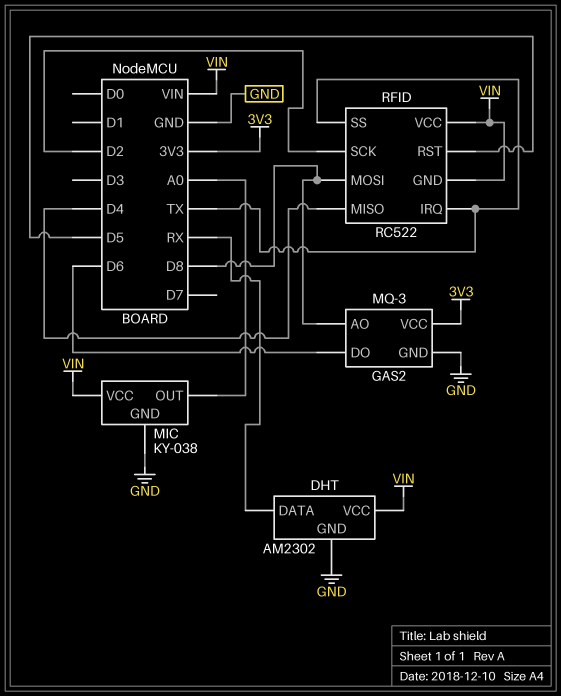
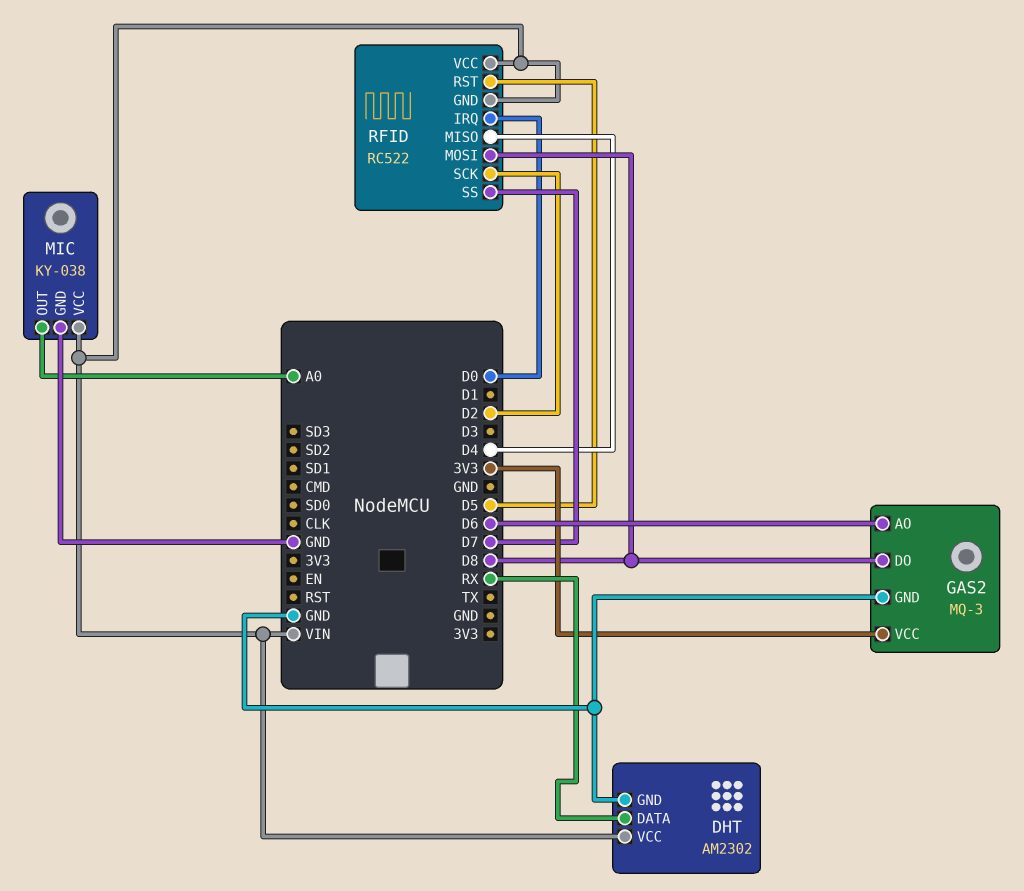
GAS2 pin AO: D8 -> D6
GAS2 pin DO: D6 -> D8
RFID pin IRQ: TX -> D0
RFID pin SS: TX -> D7

